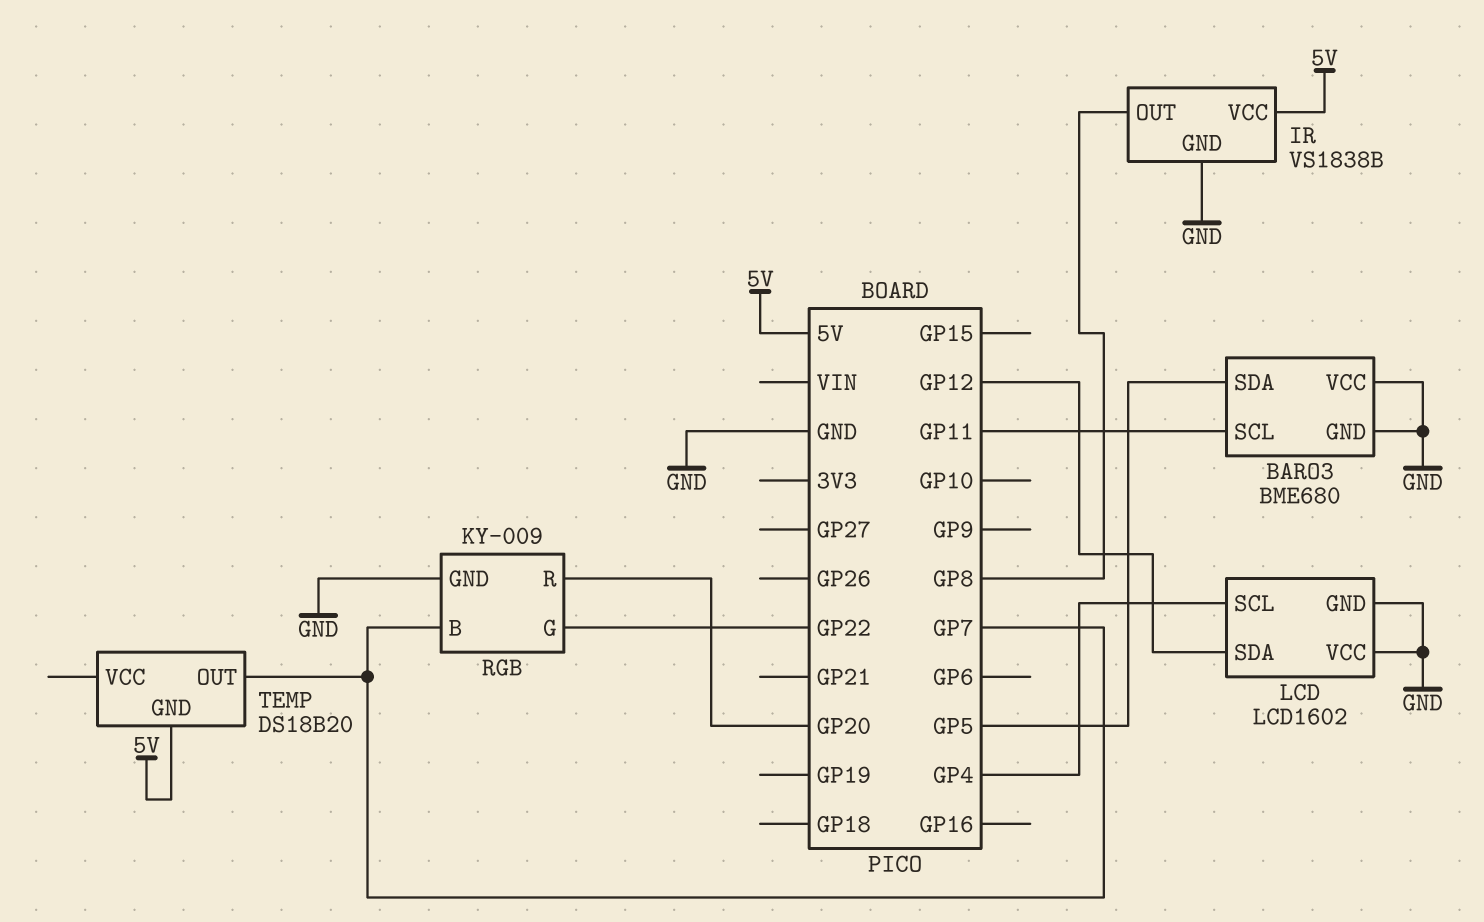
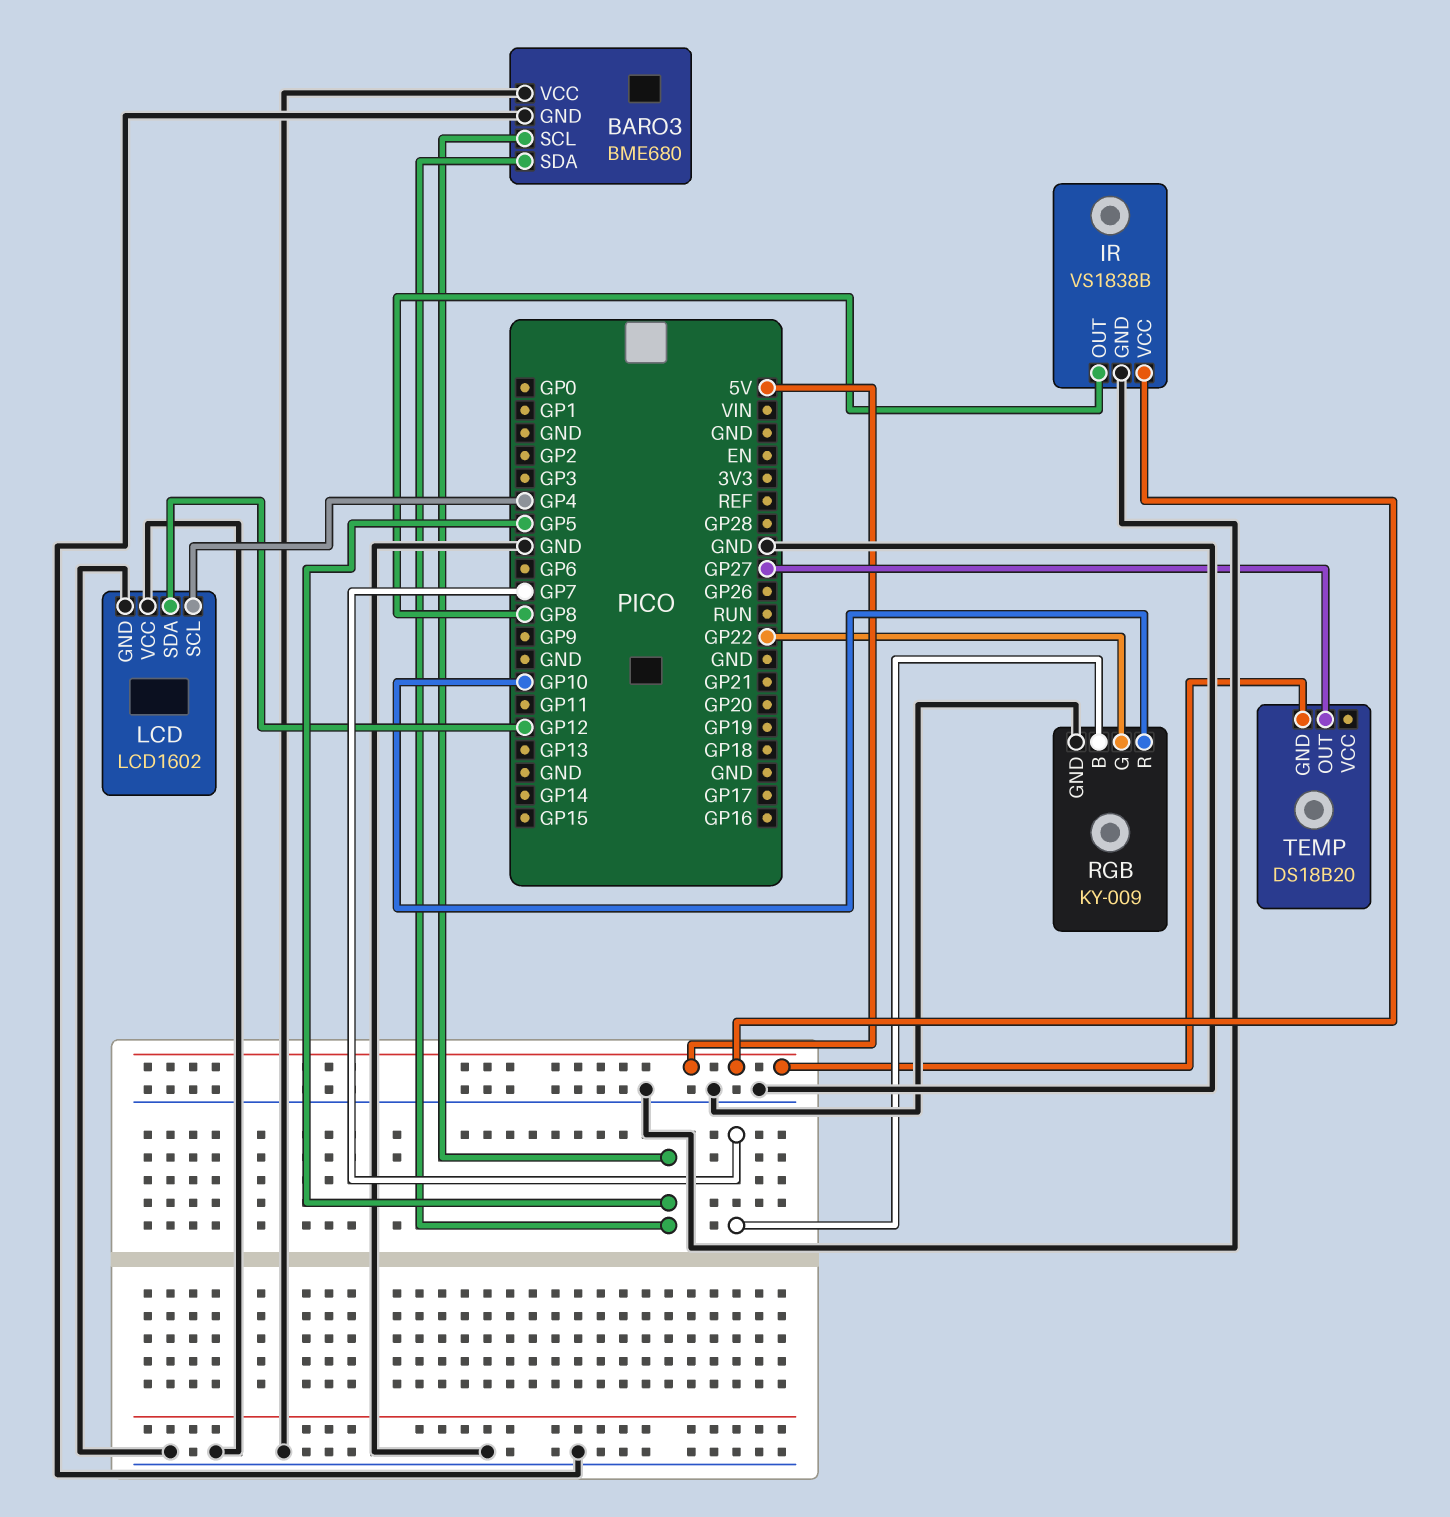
BARO3 pin SCL: GP11 -> GP5
RGB pin R: GP20 -> GP10
TEMP pin OUT: GP7 -> GP27

